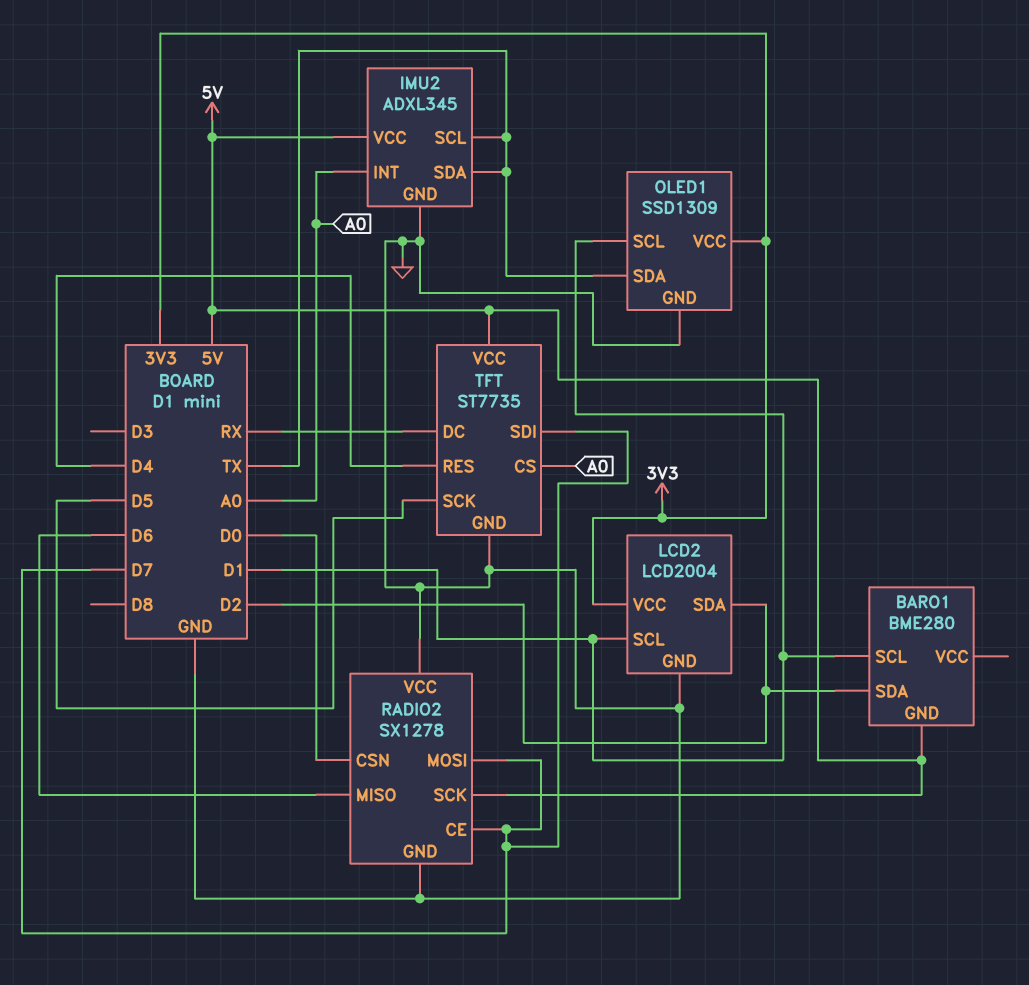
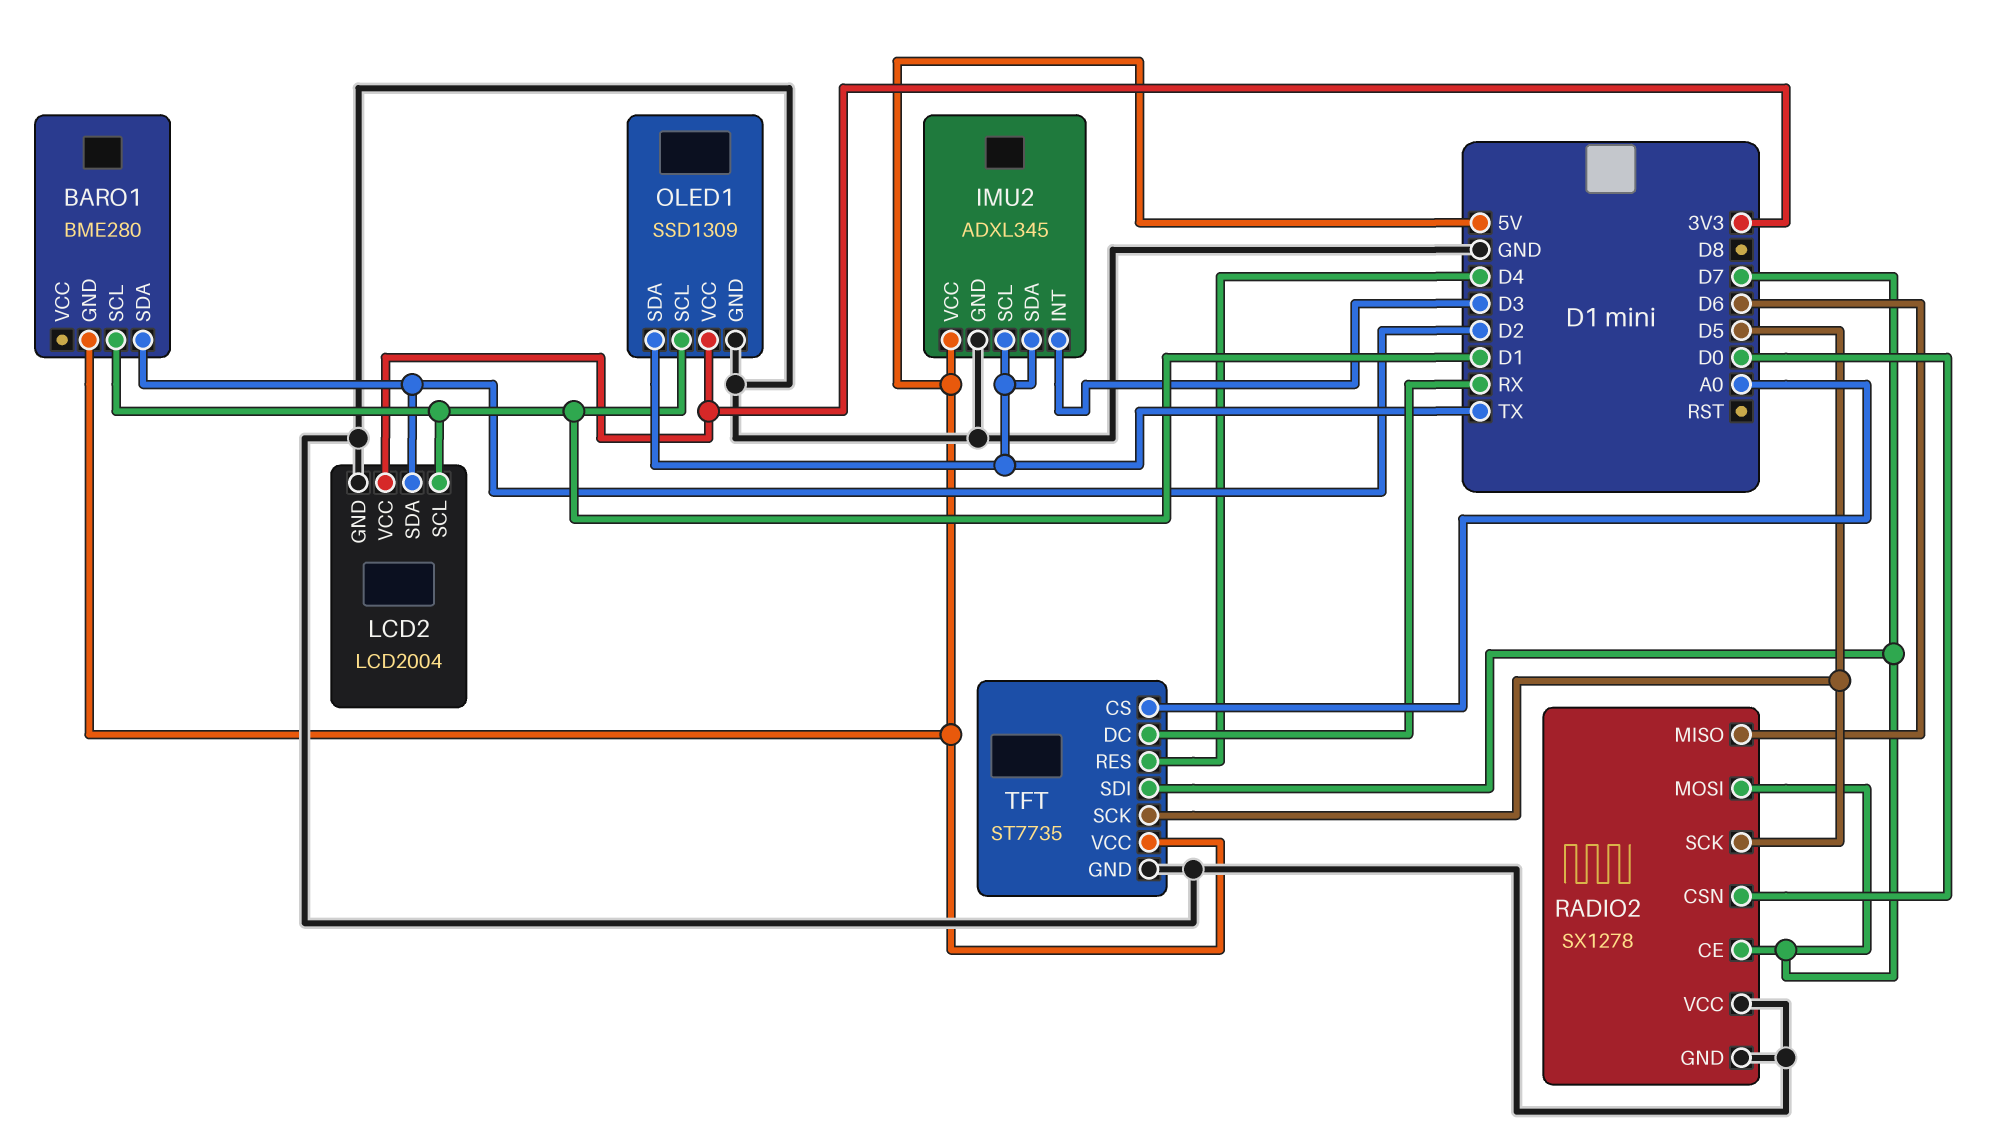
IMU2 pin INT: A0 -> D3
RADIO2 pin SCK: 5V -> D5

